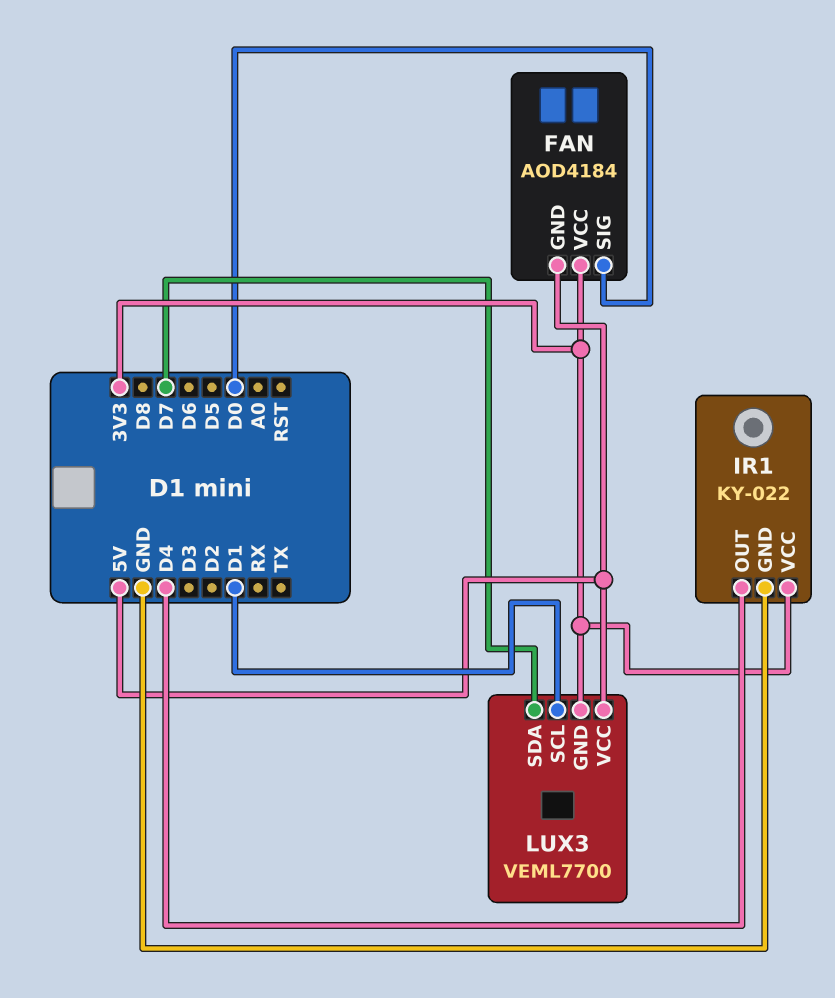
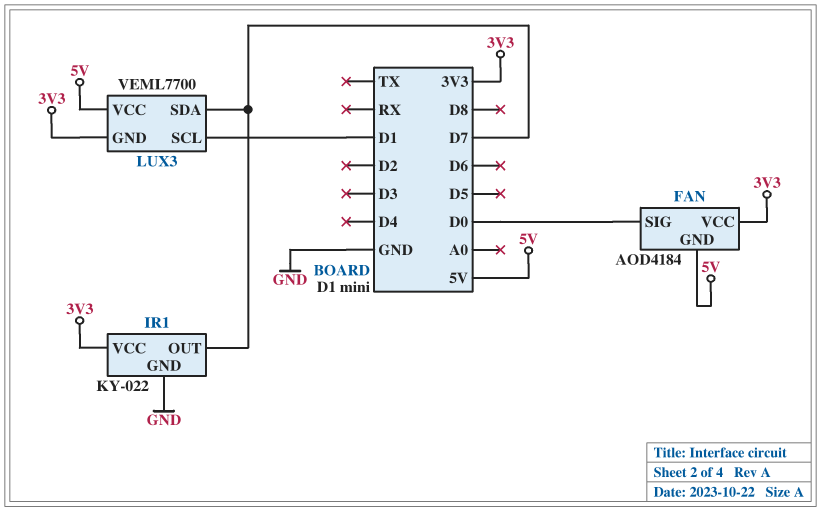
IR1 pin OUT: D4 -> D7

